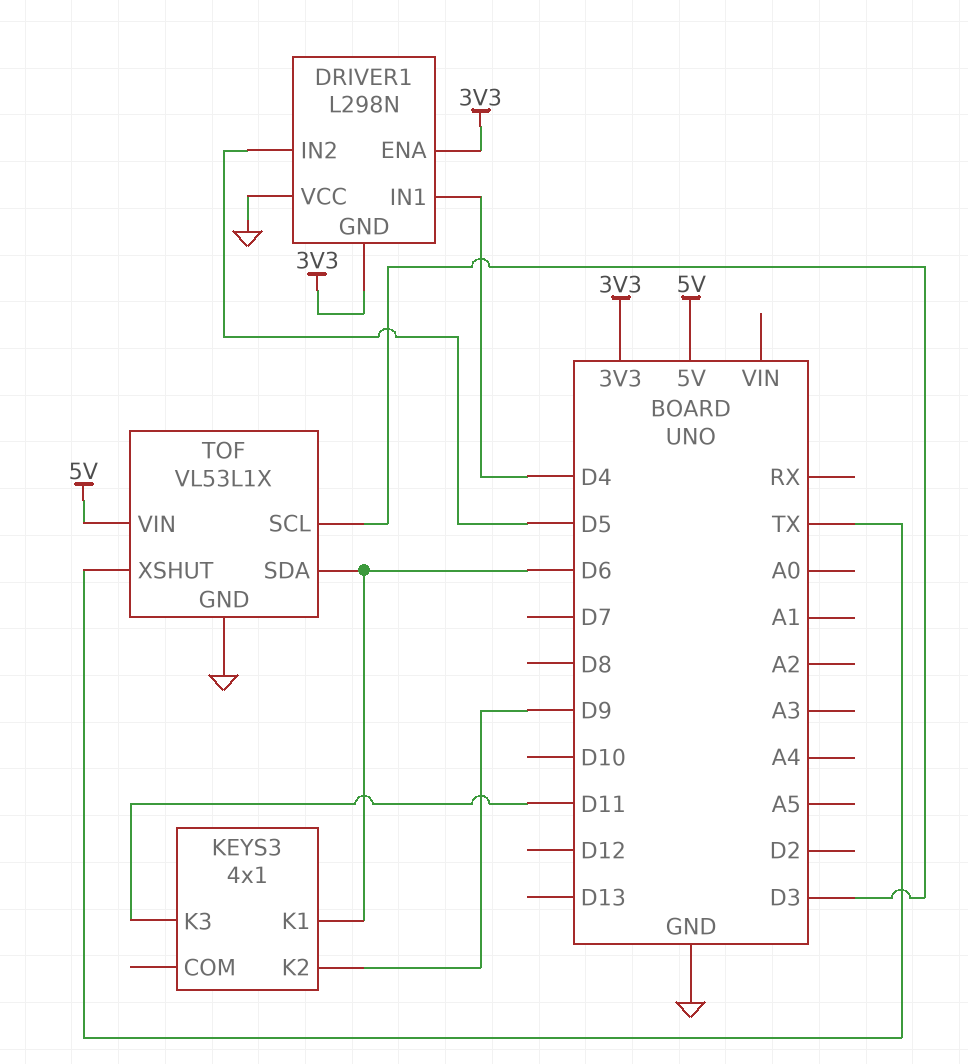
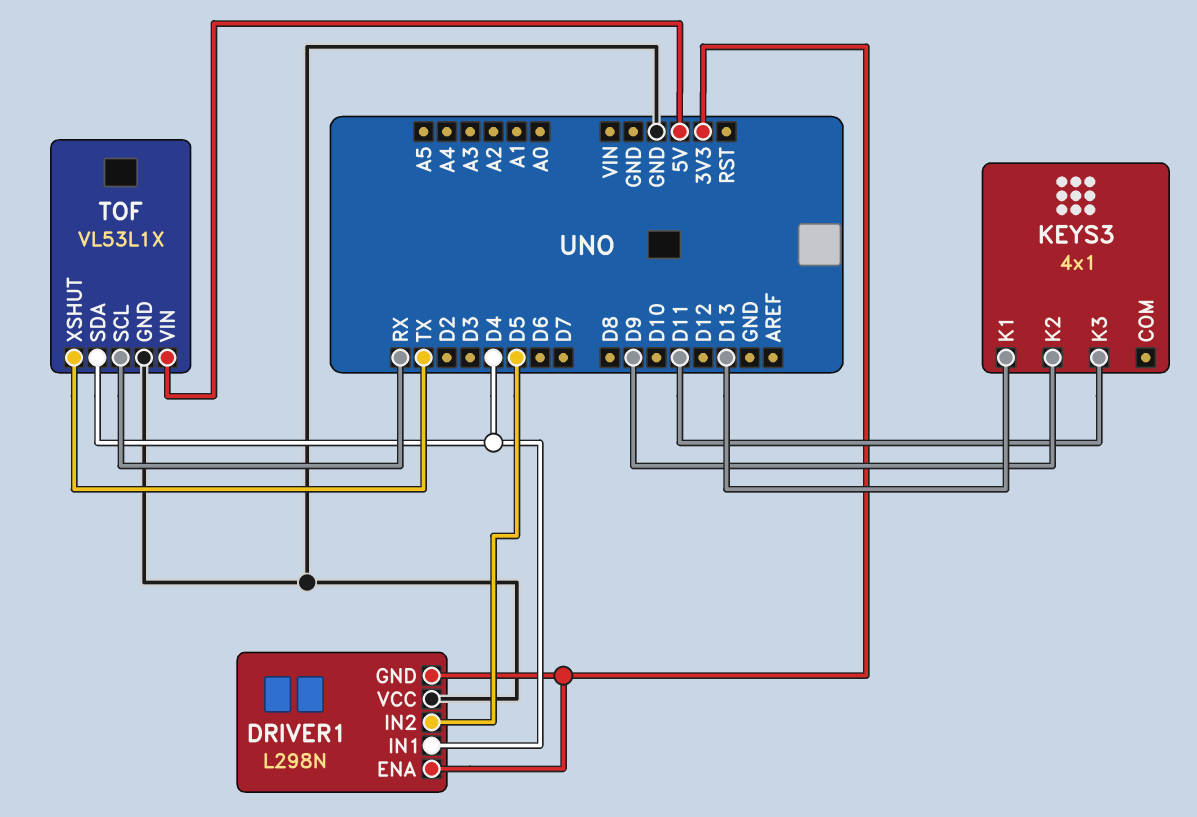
KEYS3 pin K1: D6 -> D13
TOF pin SCL: D3 -> RX
TOF pin SDA: D6 -> D4

